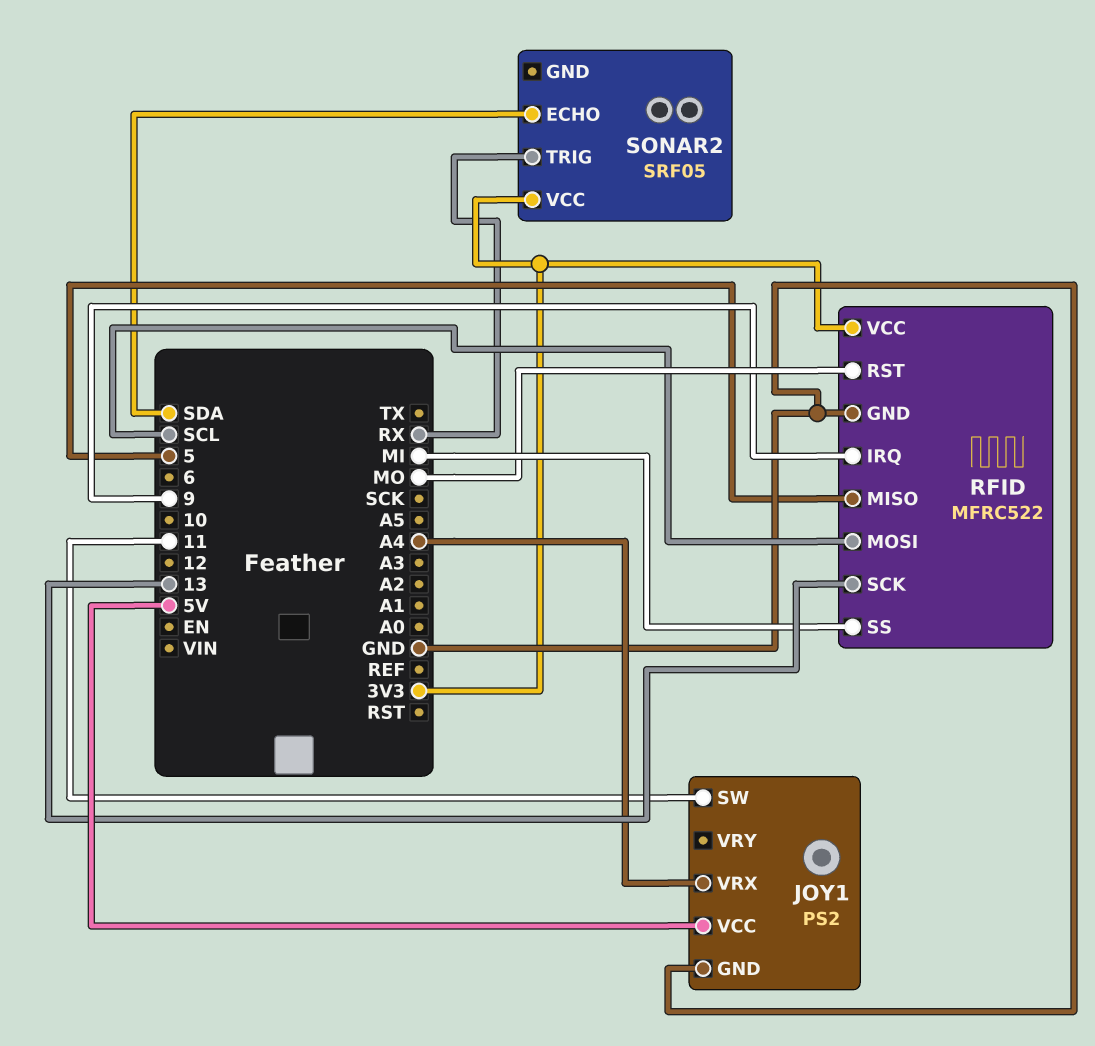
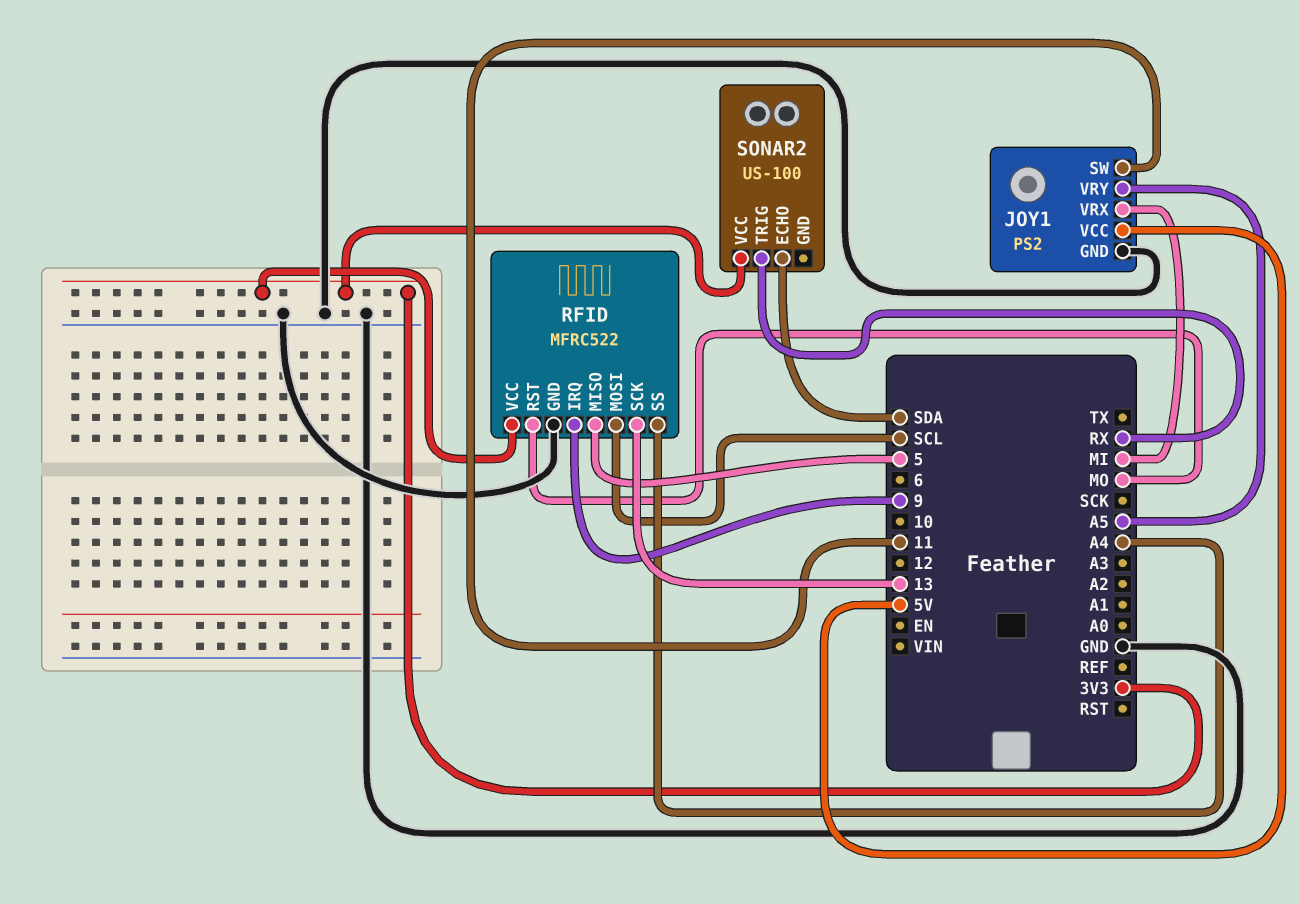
JOY1 pin VRX: A4 -> MI
JOY1 pin VRY: none -> A5
RFID pin SS: MI -> A4
SONAR2: SRF05 -> US-100

